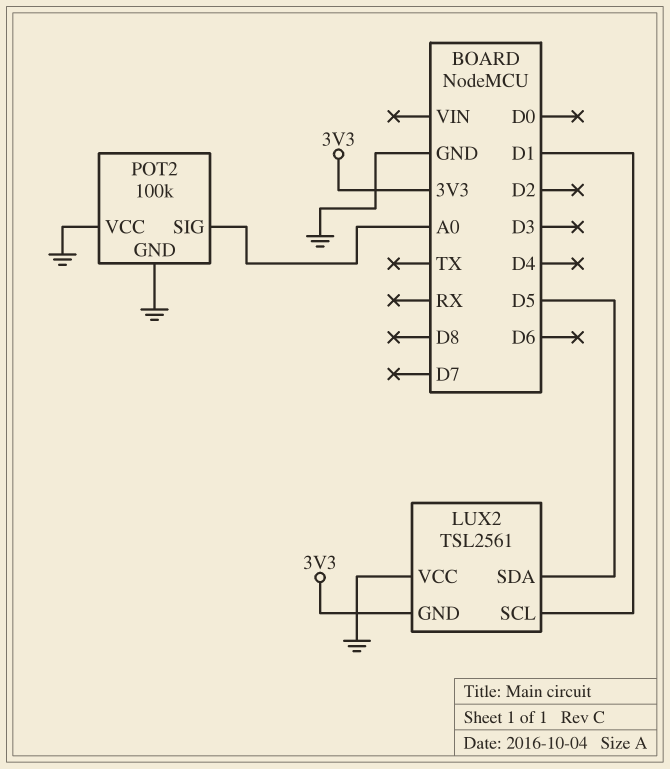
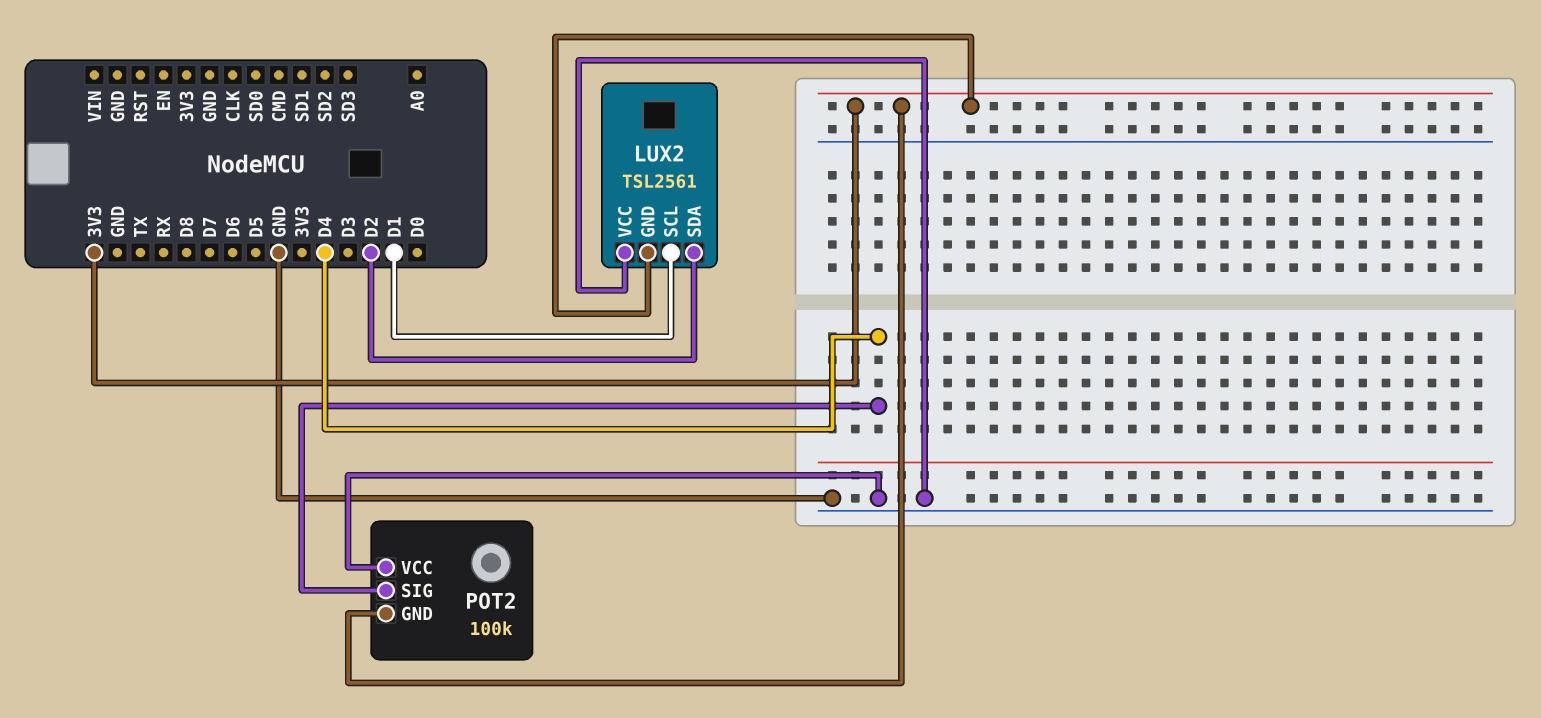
LUX2 pin SDA: D5 -> D2
POT2 pin GND: GND -> 3V3
POT2 pin SIG: A0 -> D4

